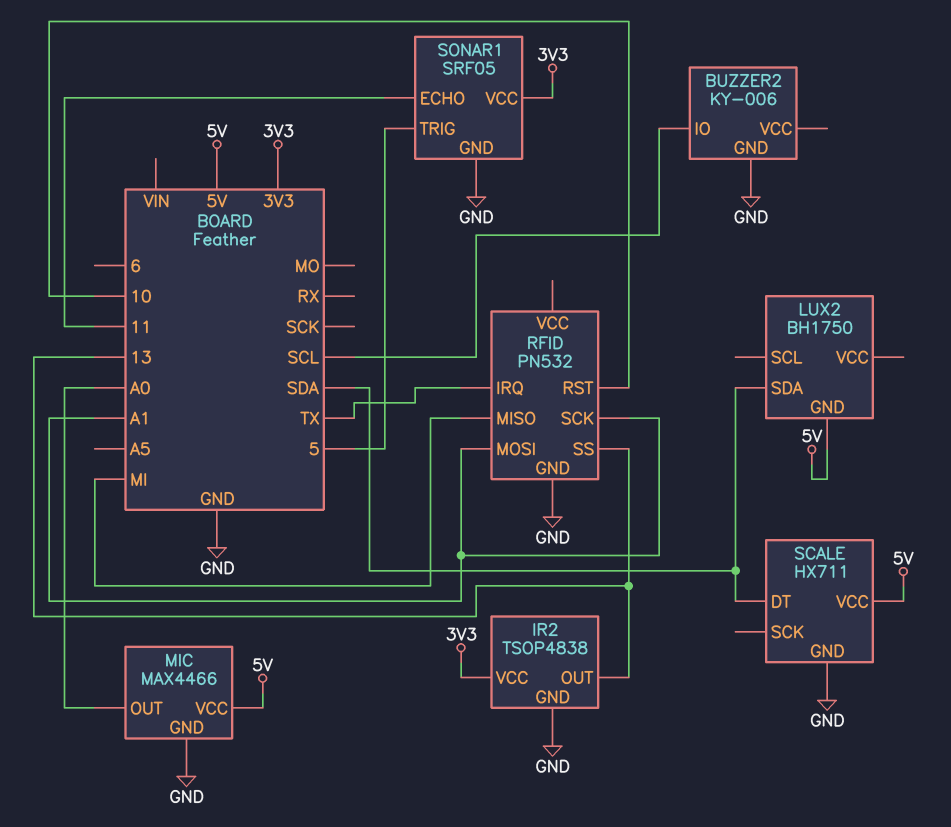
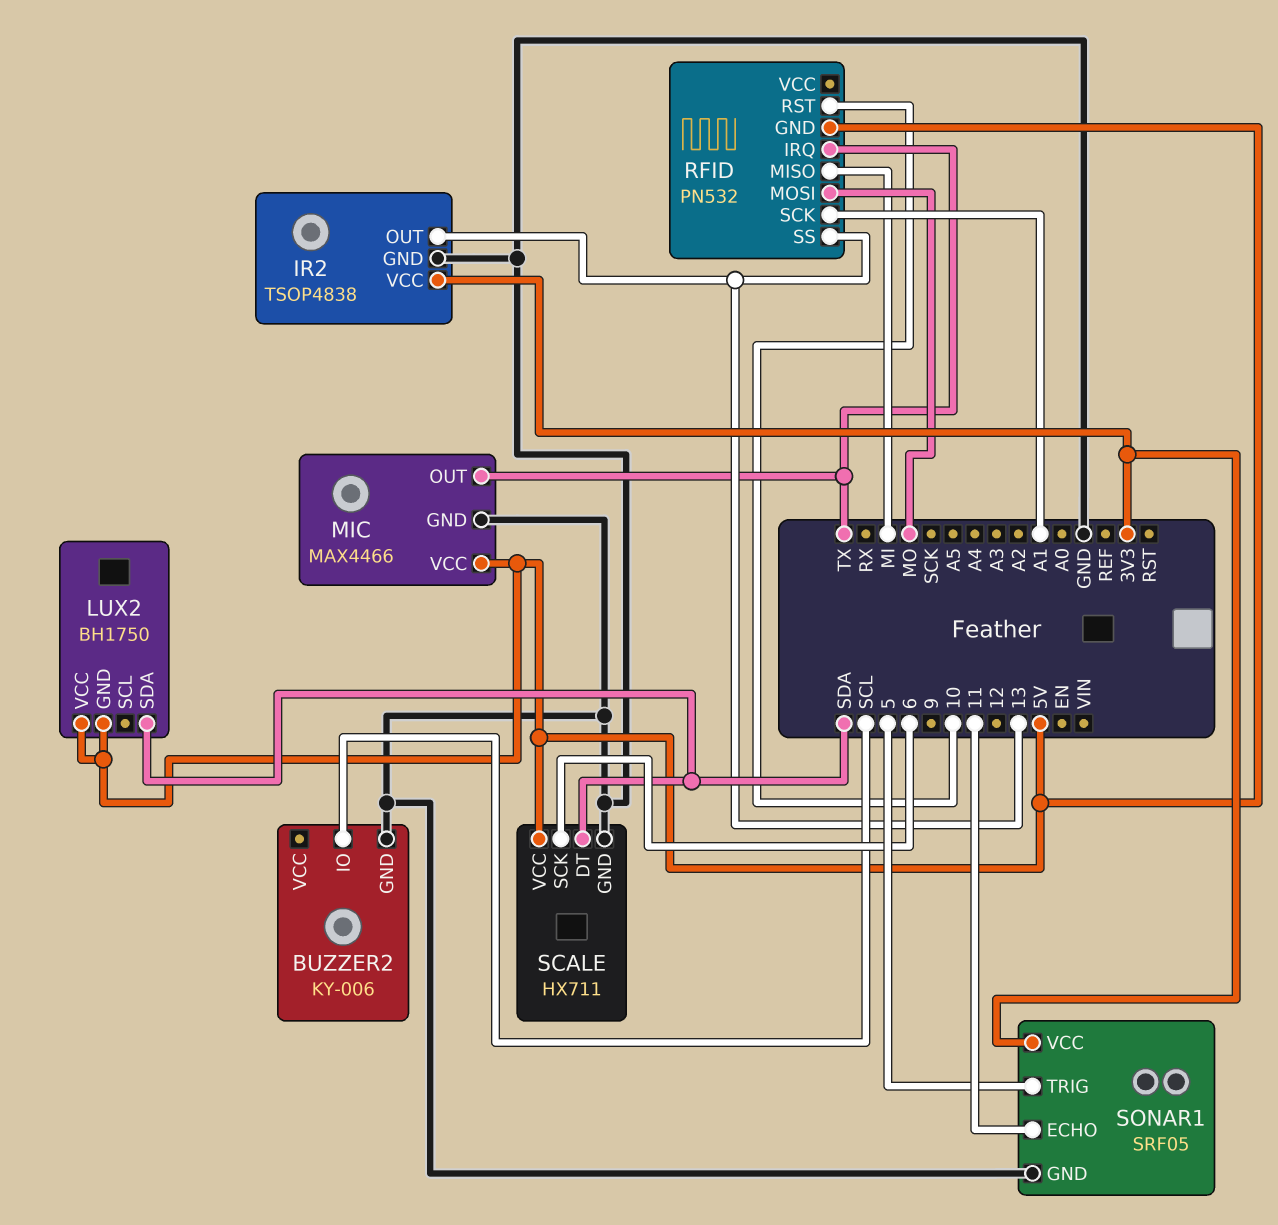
LUX2 pin VCC: none -> 5V
MIC pin OUT: A0 -> TX
RFID pin GND: GND -> 5V
RFID pin MOSI: A1 -> MO
SCALE pin SCK: none -> 6

